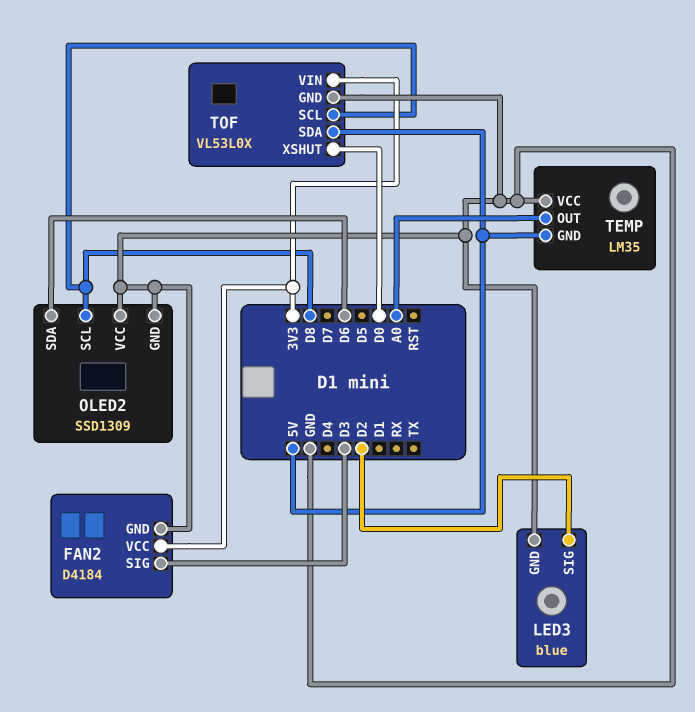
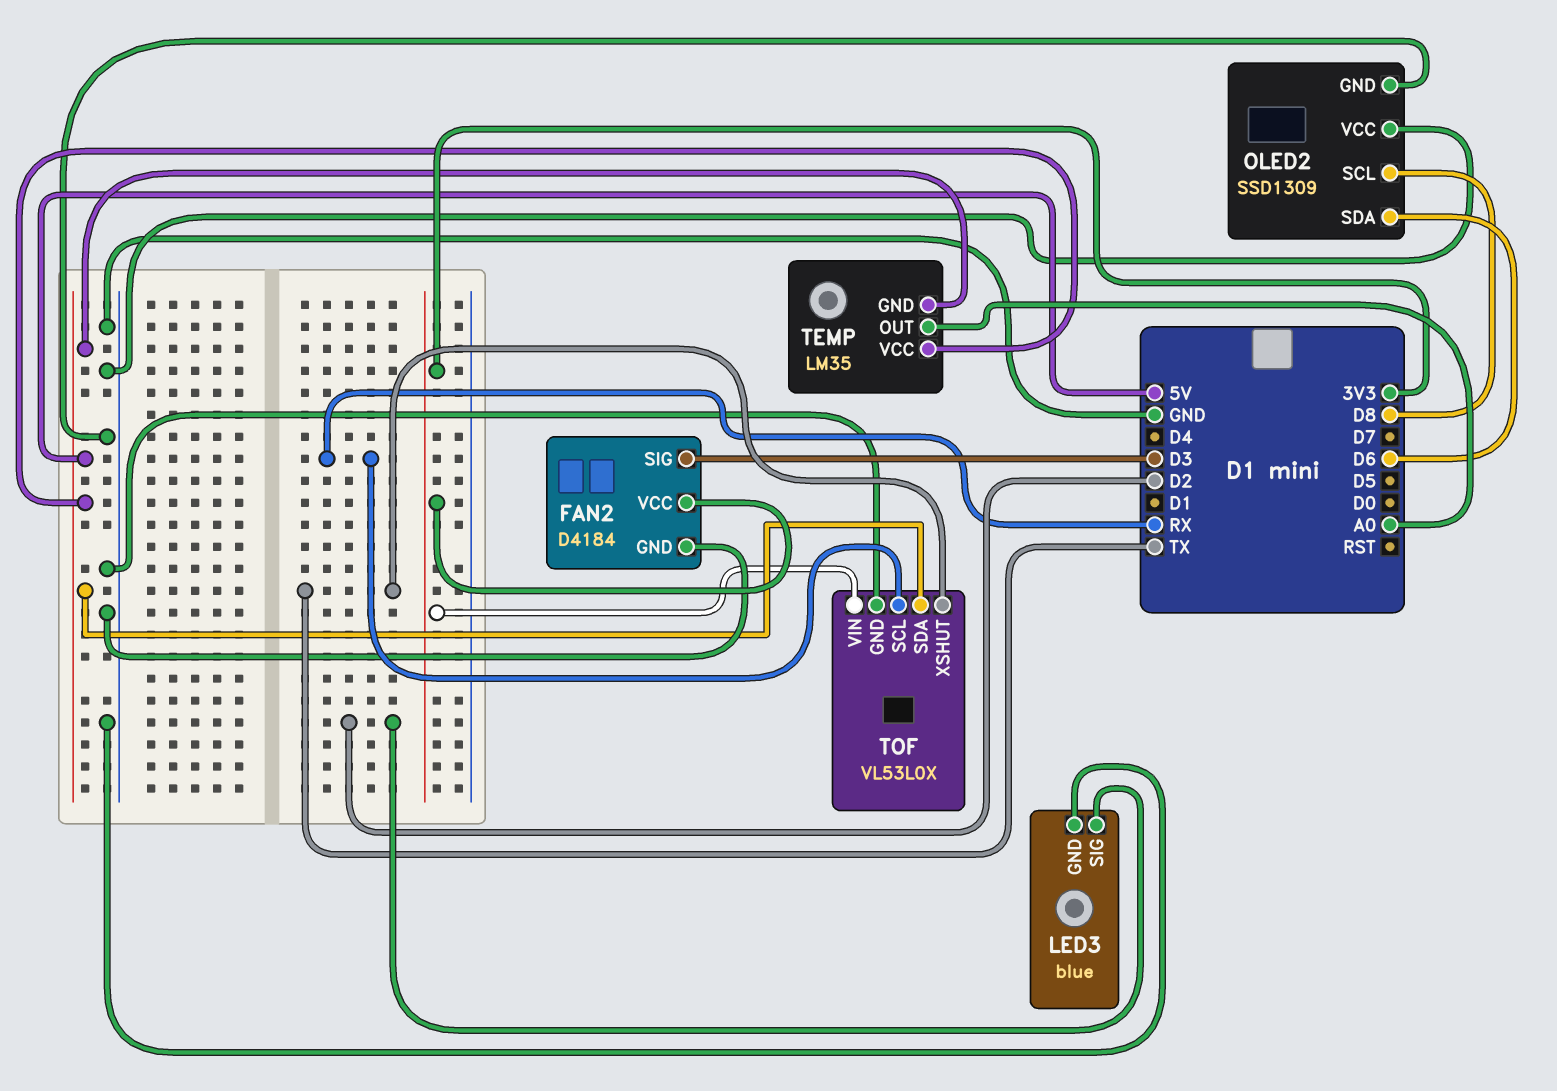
TEMP pin VCC: GND -> 5V
TOF pin SCL: D8 -> RX
TOF pin XSHUT: D0 -> TX

